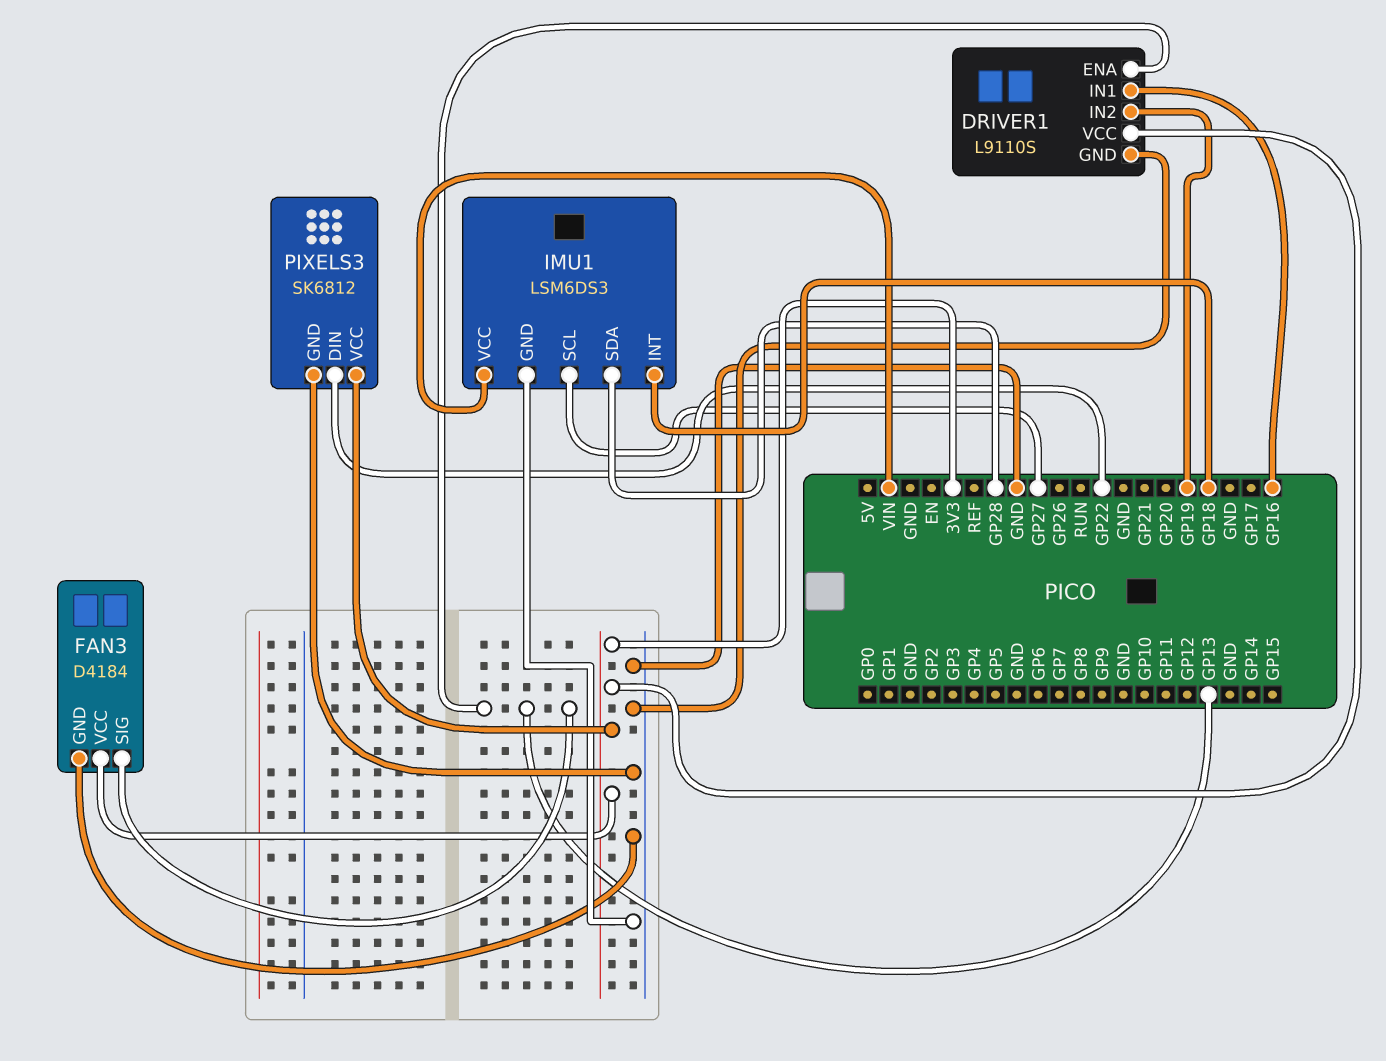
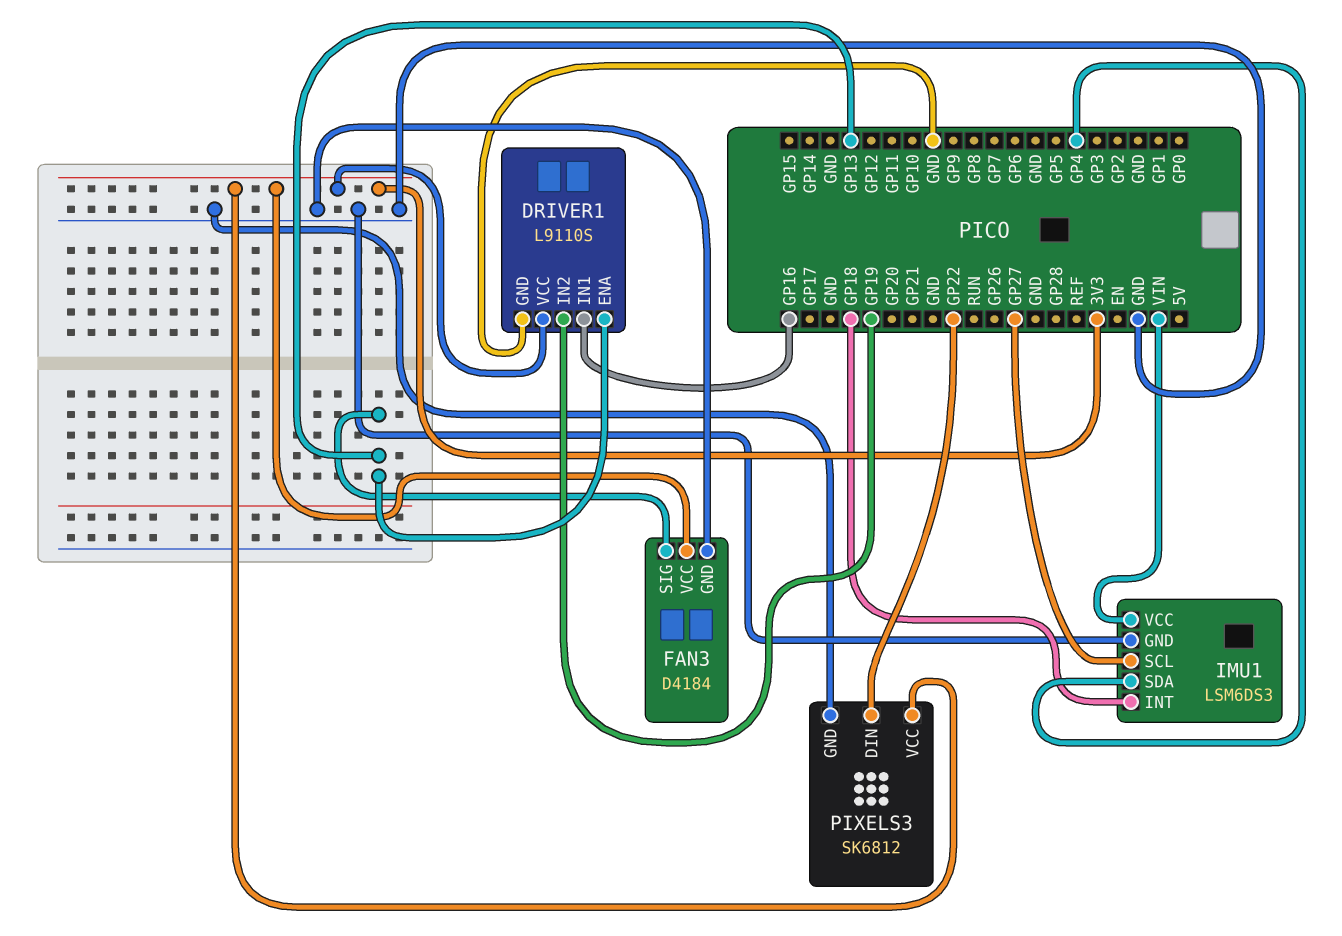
IMU1 pin SDA: GP28 -> GP4

